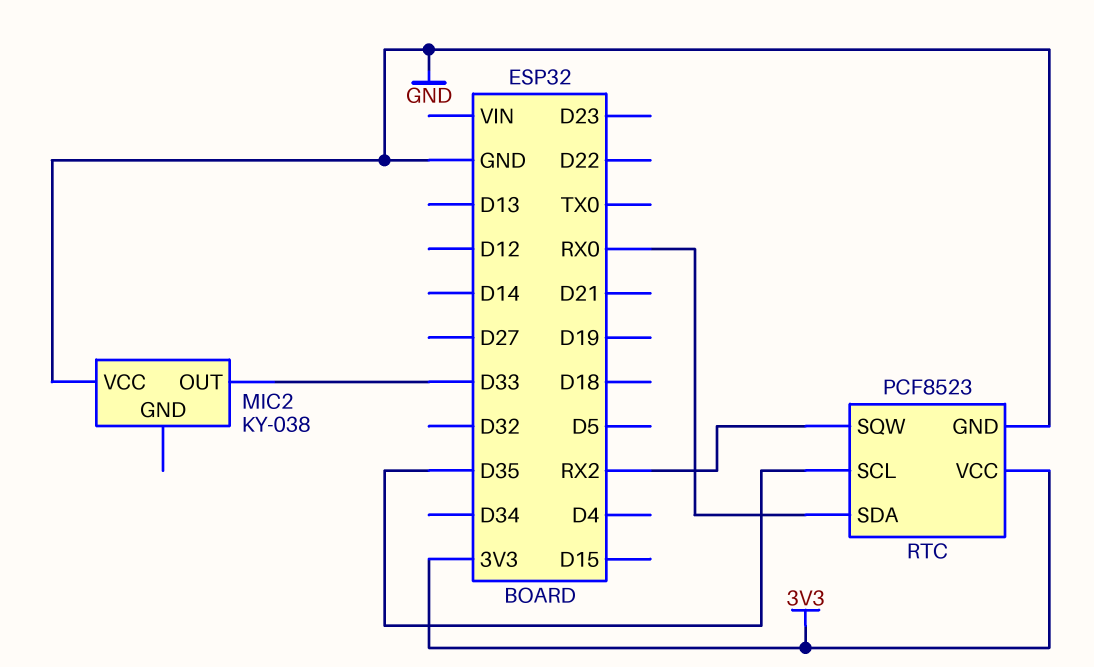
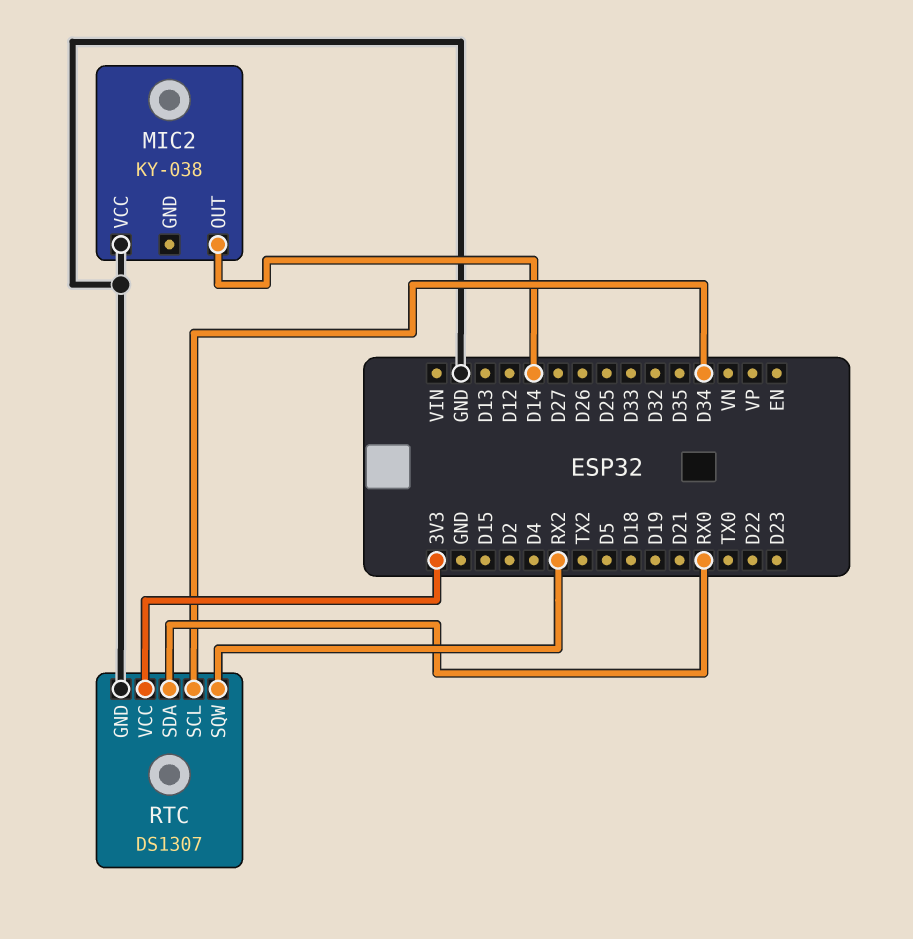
MIC2 pin OUT: D33 -> D14
RTC: PCF8523 -> DS1307
RTC pin SCL: D35 -> D34

